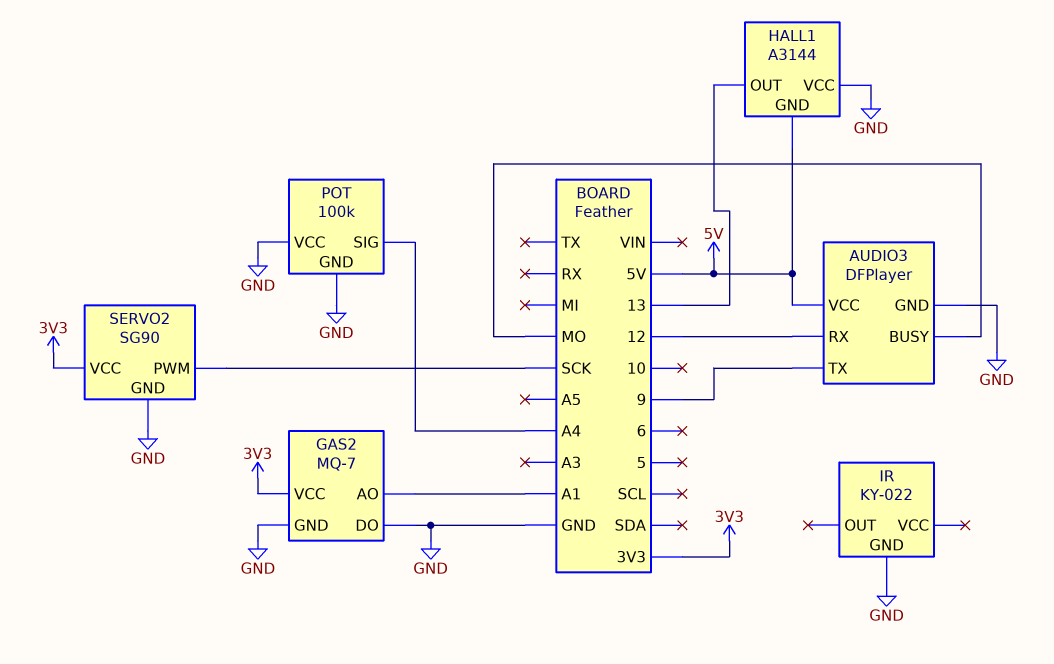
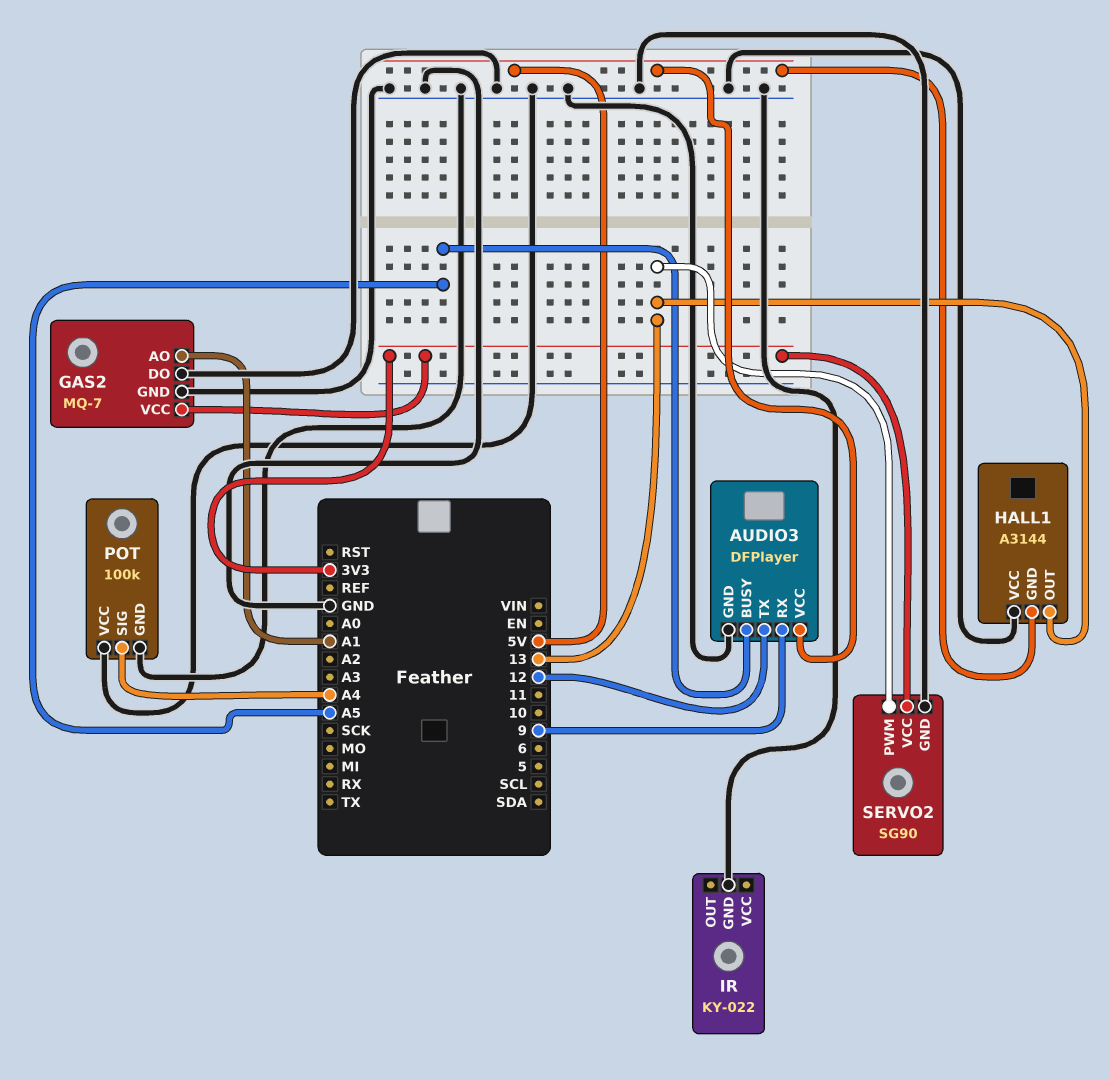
AUDIO3 pin BUSY: MO -> A5
AUDIO3 pin RX: 12 -> 9
AUDIO3 pin TX: 9 -> 12
SERVO2 pin PWM: SCK -> 13

